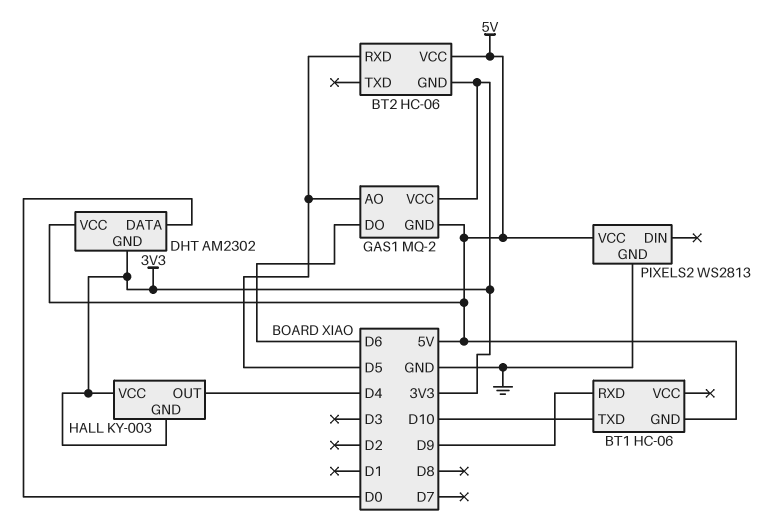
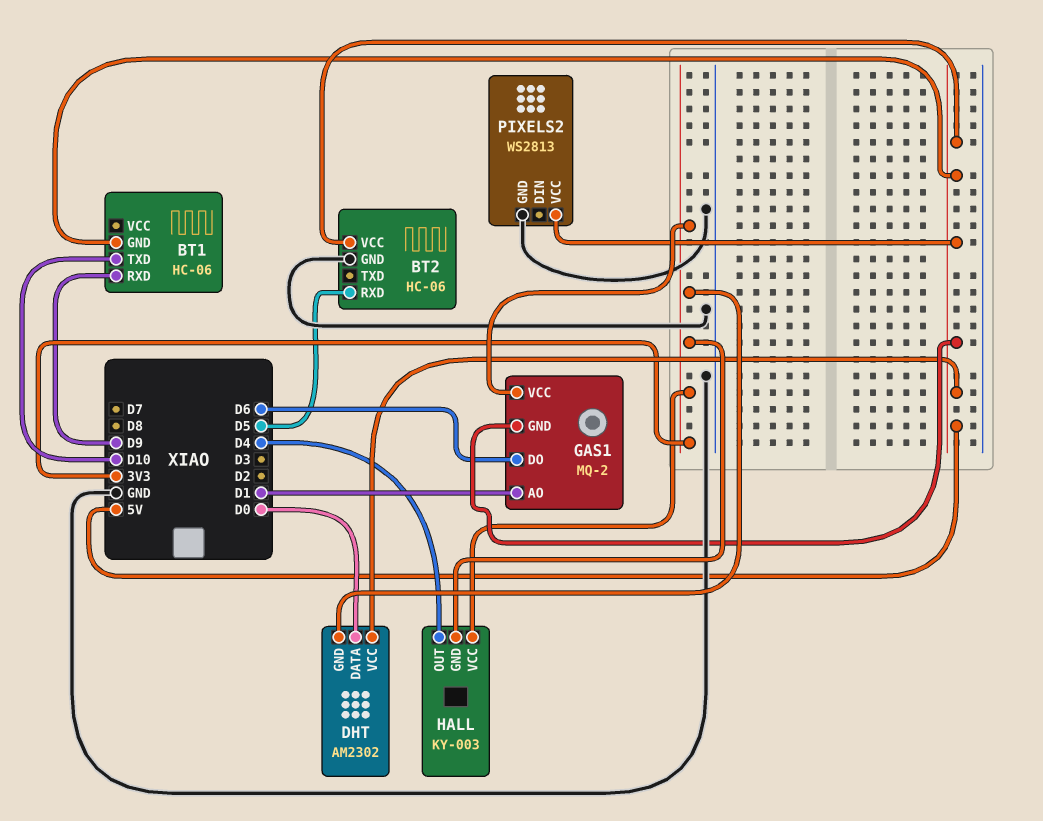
BT2 pin GND: 3V3 -> GND
GAS1 pin AO: D5 -> D1

